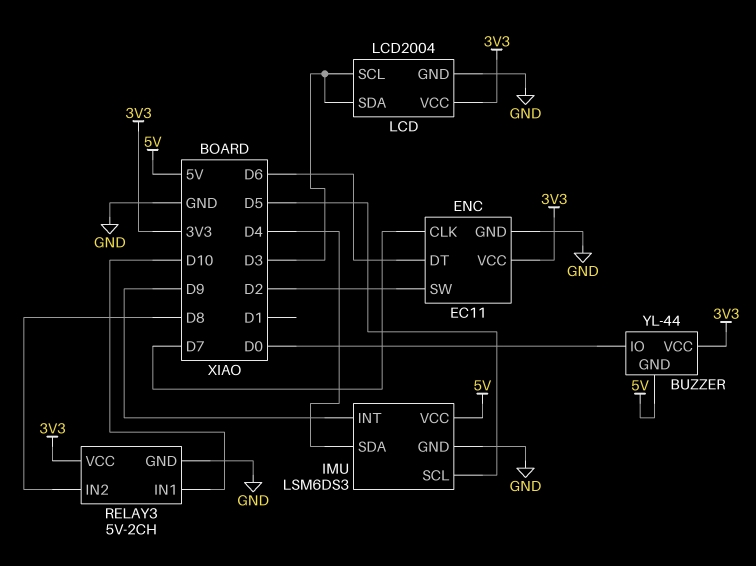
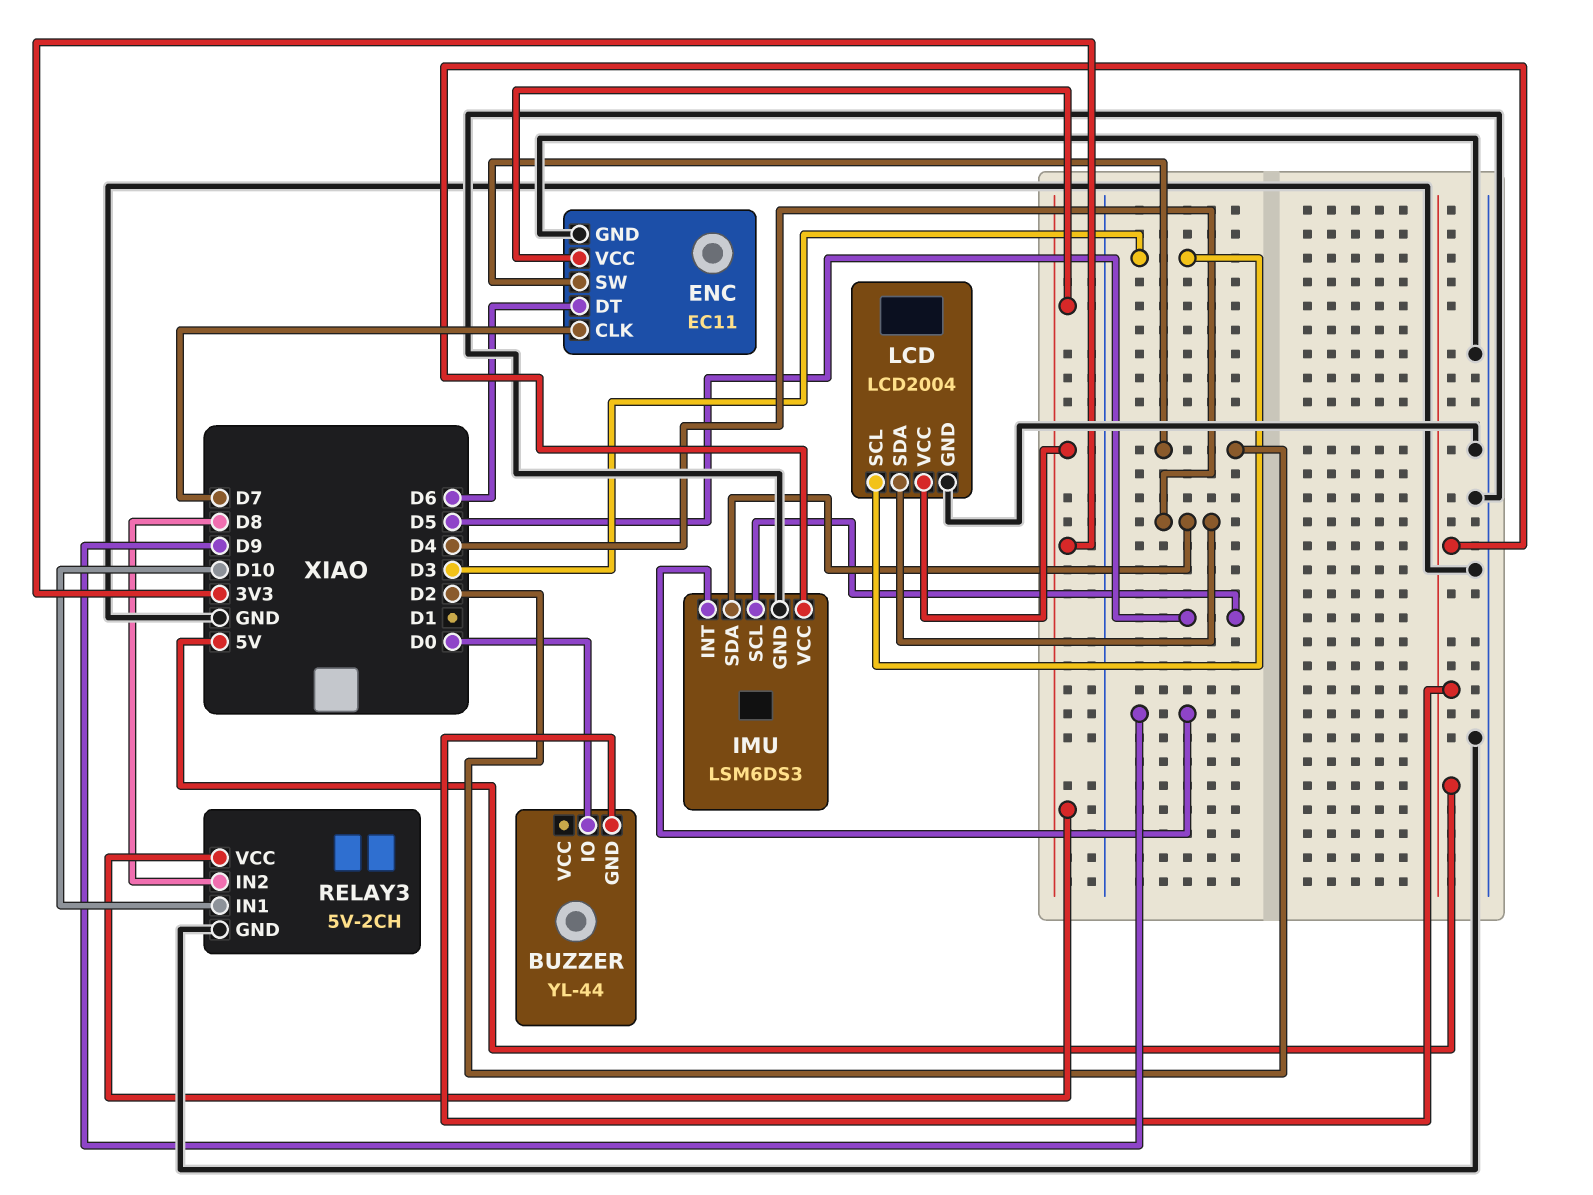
BUZZER pin VCC: 3V3 -> none
LCD pin SDA: D3 -> D4

